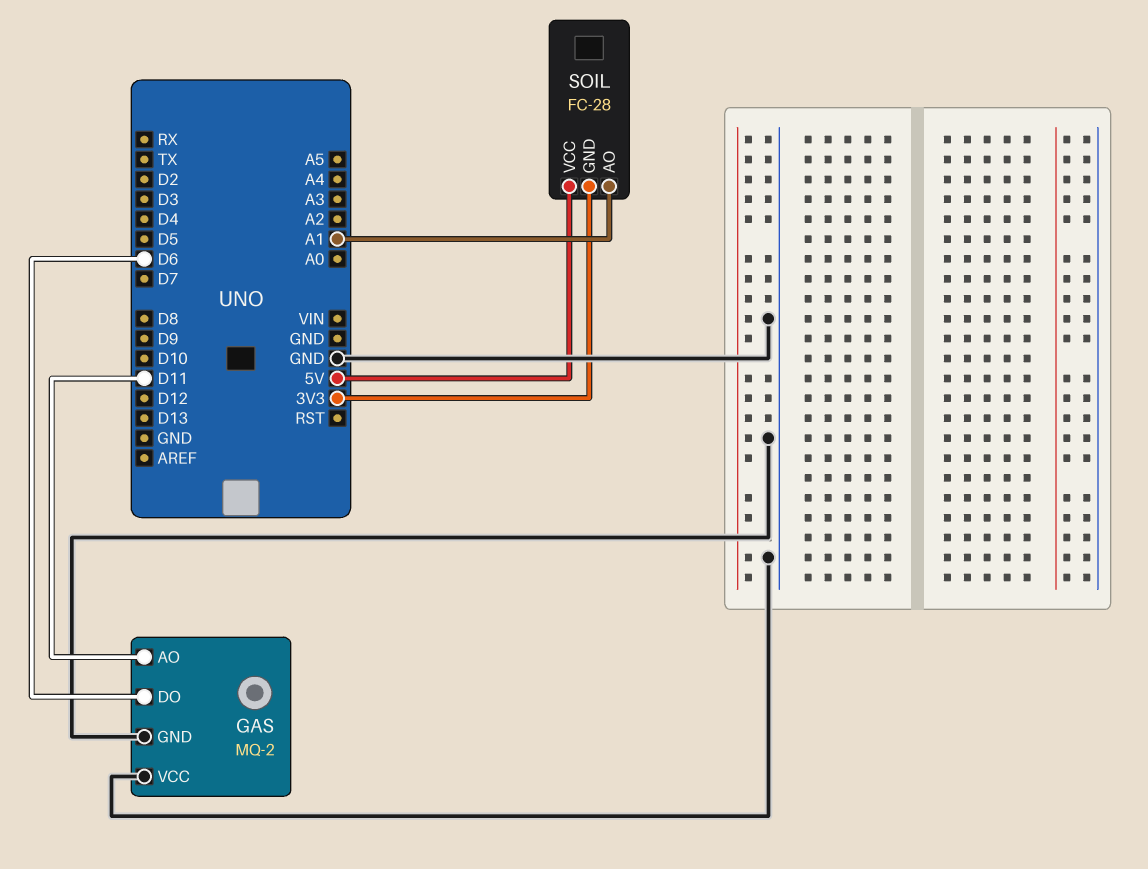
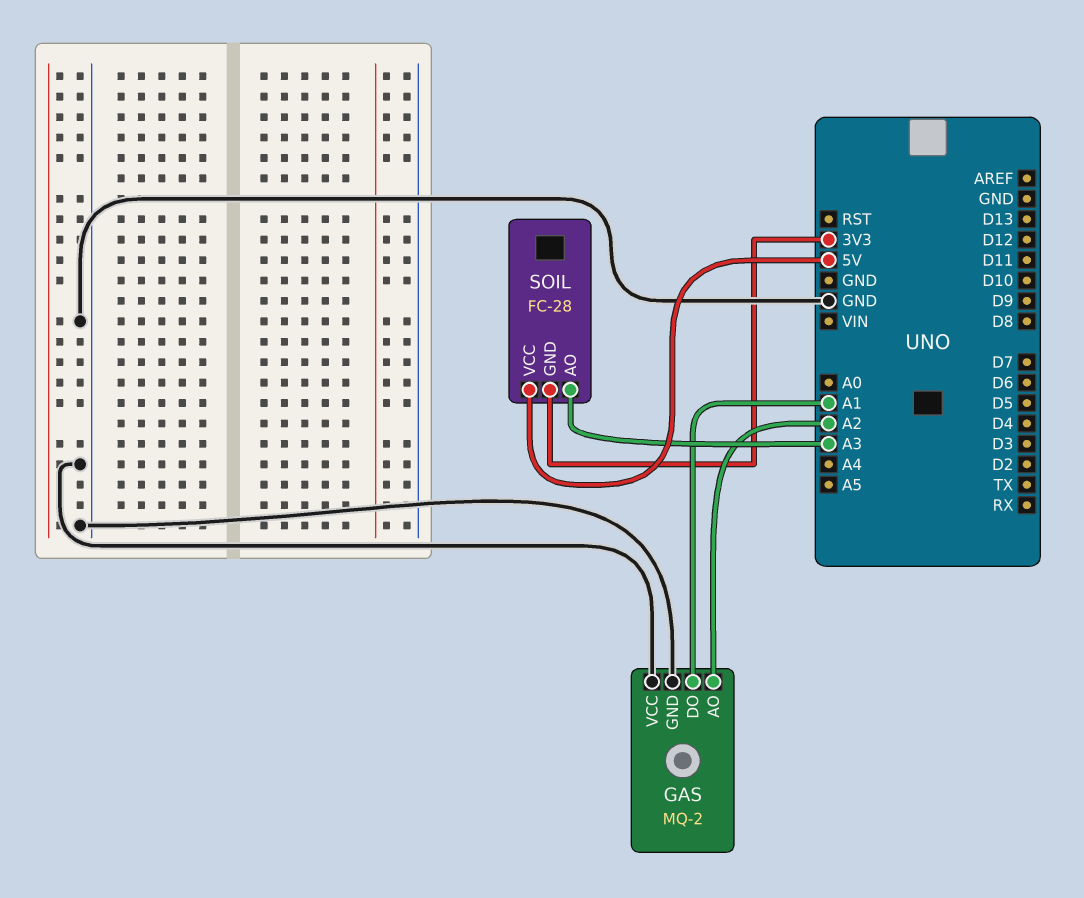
GAS pin AO: D11 -> A2
GAS pin DO: D6 -> A1
SOIL pin AO: A1 -> A3

